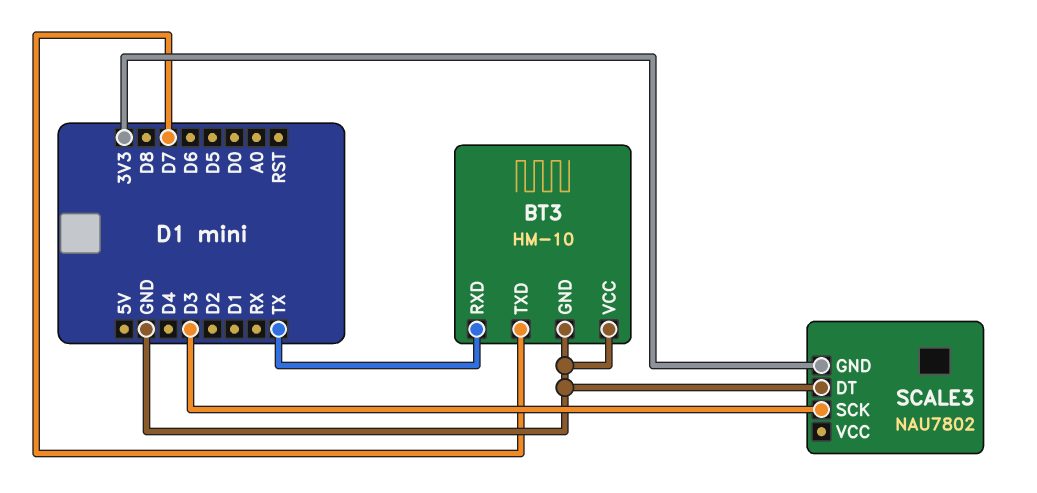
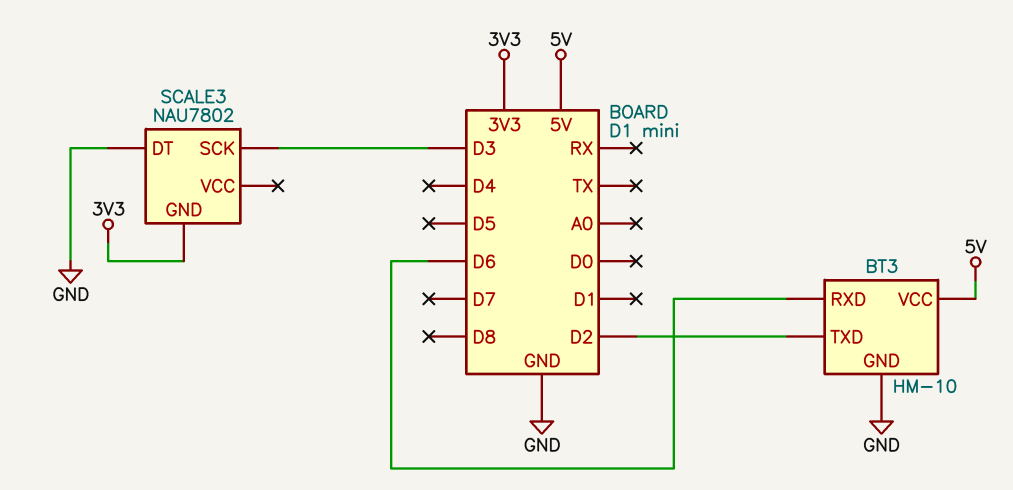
BT3 pin RXD: TX -> D6
BT3 pin TXD: D7 -> D2
BT3 pin VCC: GND -> 5V

